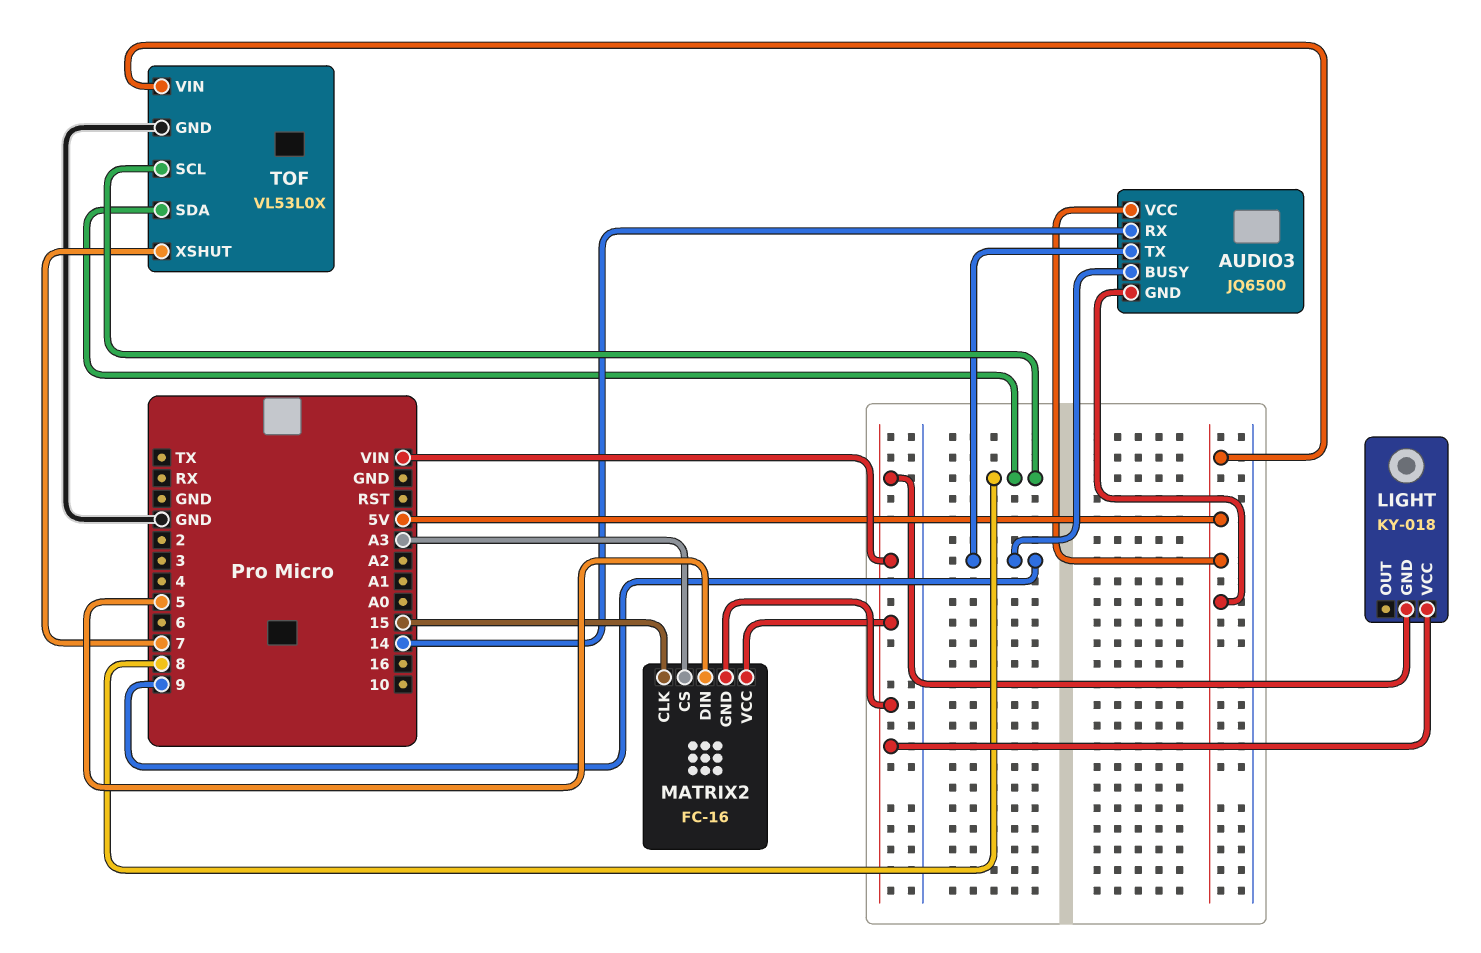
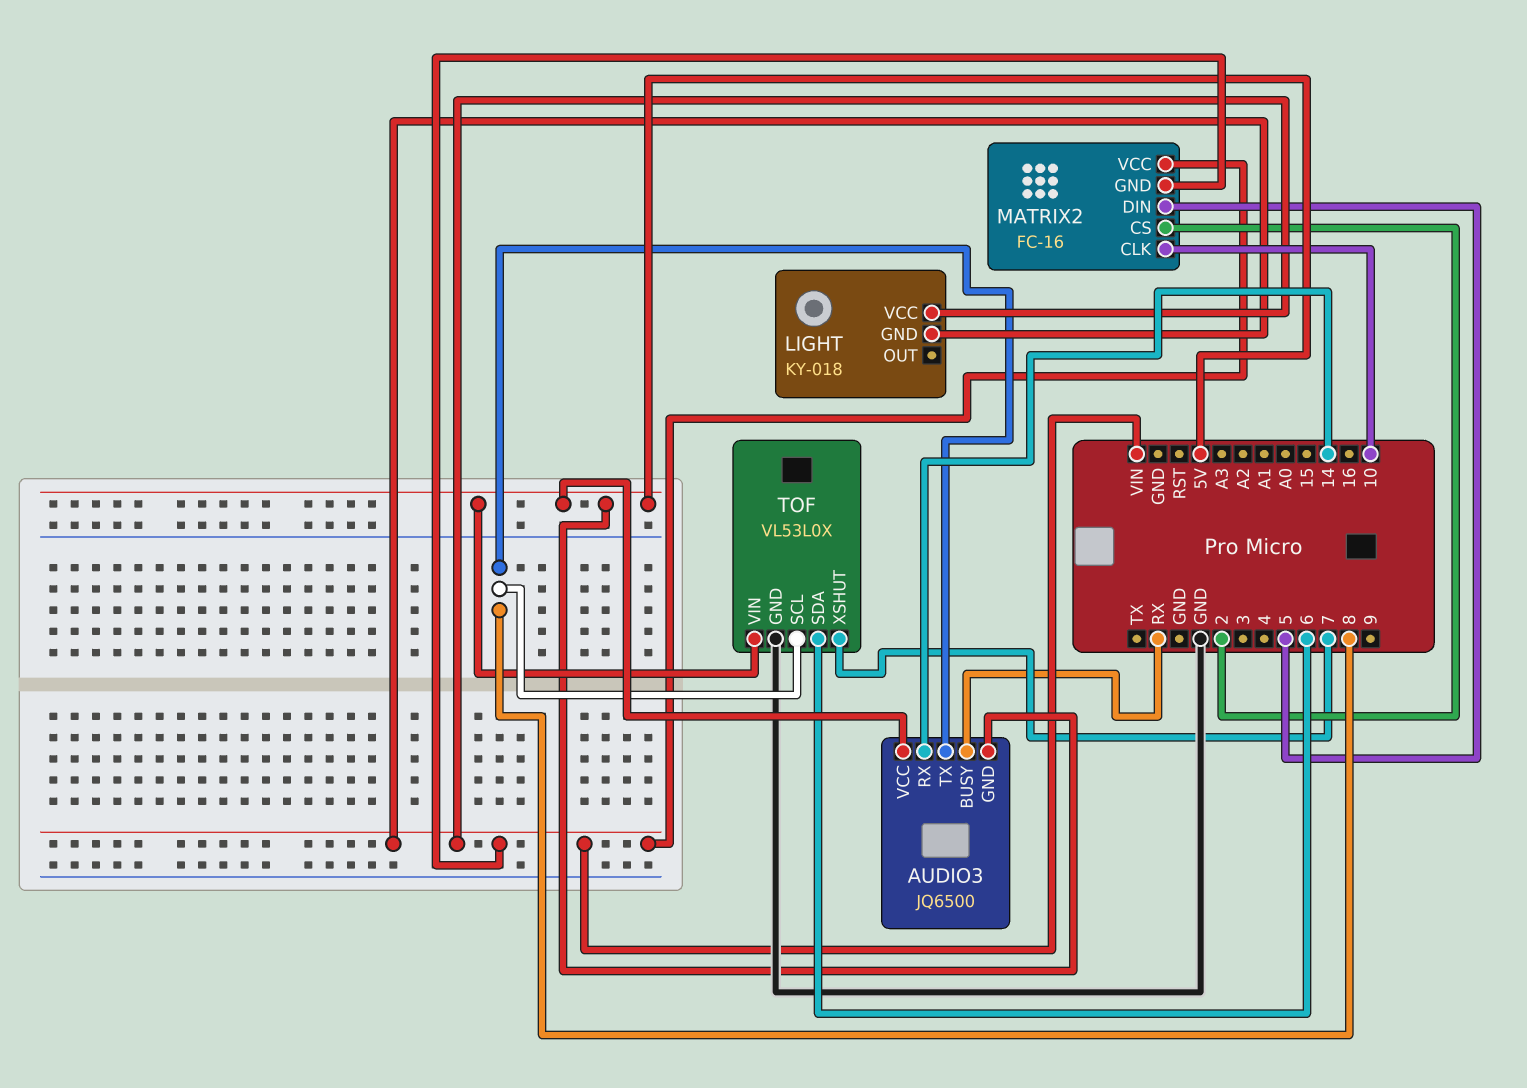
AUDIO3 pin BUSY: 9 -> RX
AUDIO3 pin TX: 9 -> 8
MATRIX2 pin CLK: 15 -> 10
MATRIX2 pin CS: A3 -> 2
TOF pin SDA: 8 -> 6

